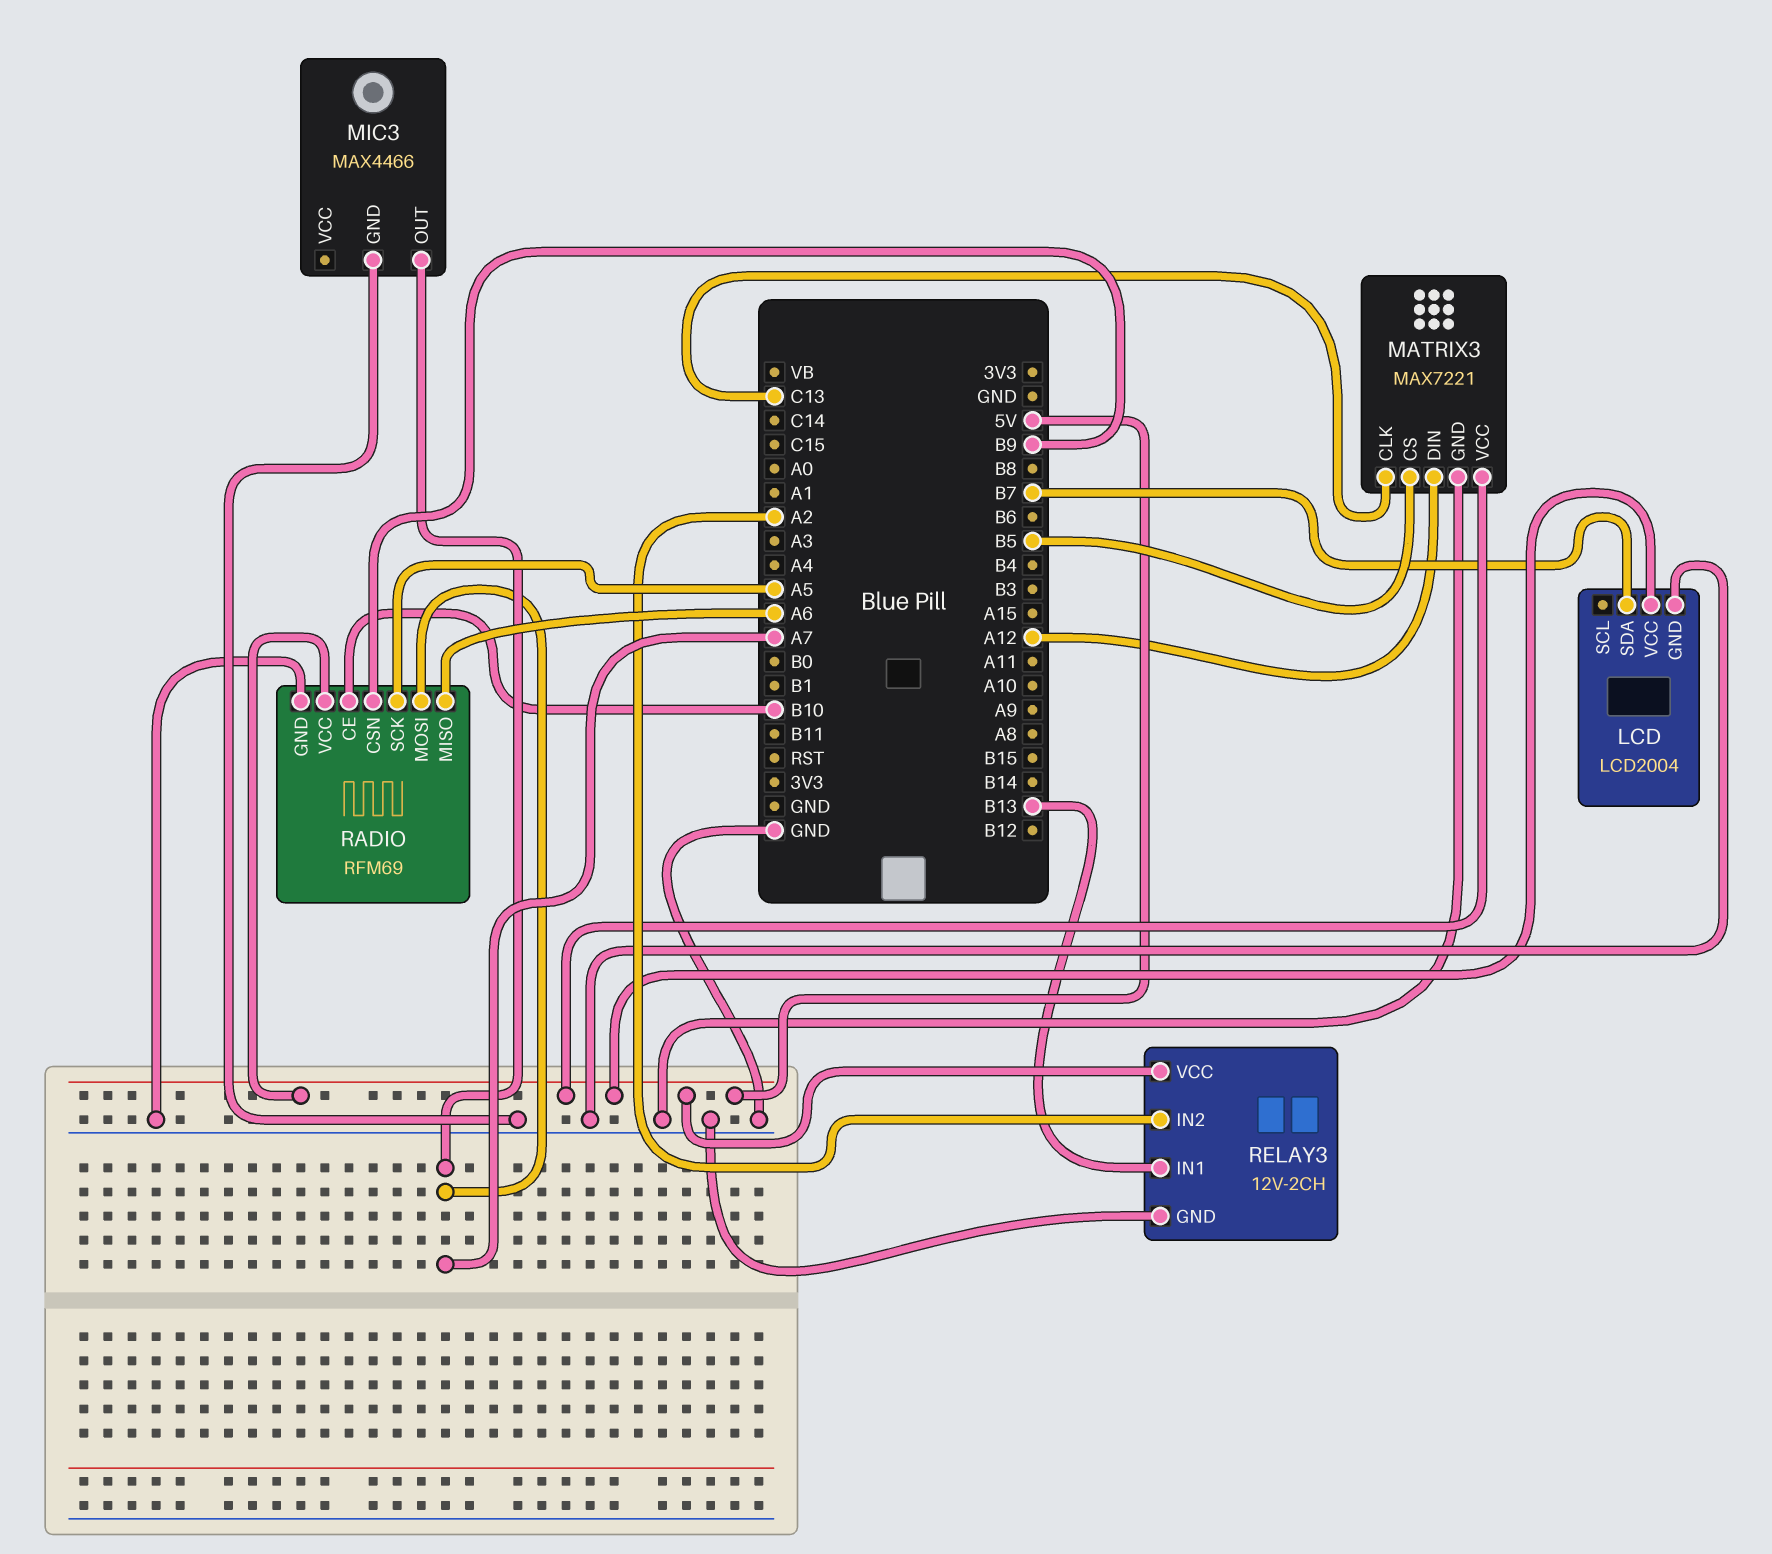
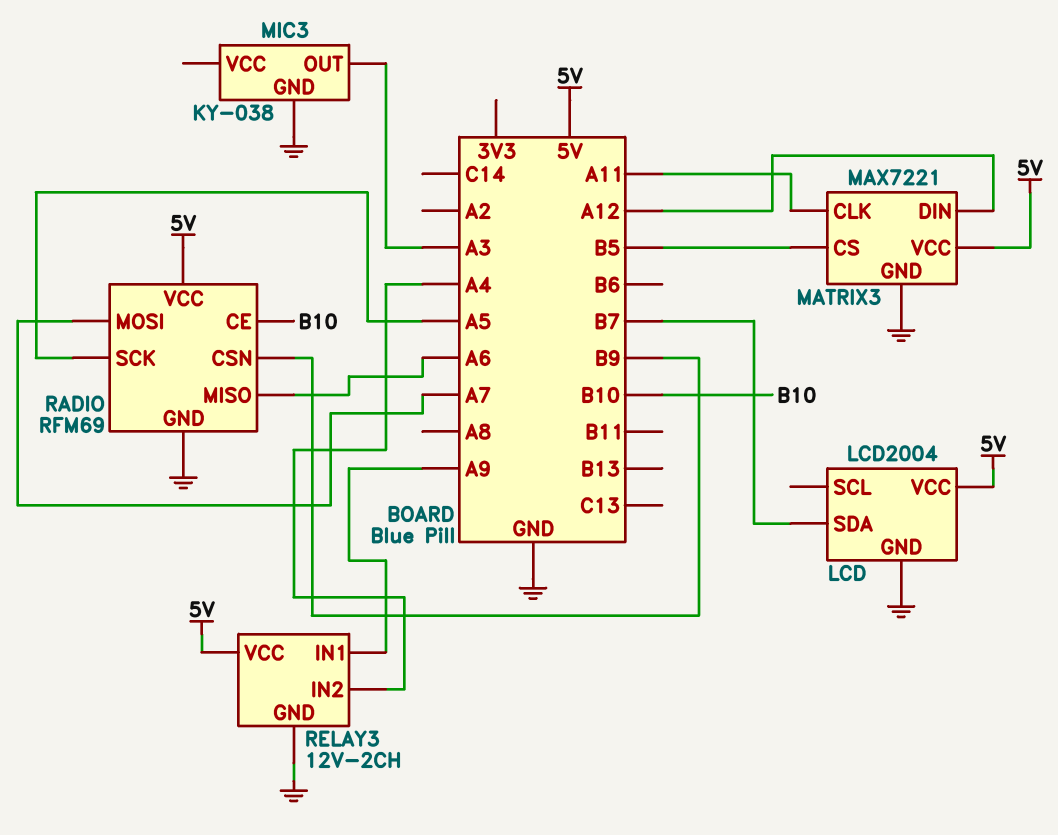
MATRIX3 pin CLK: C13 -> A11
MIC3: MAX4466 -> KY-038
MIC3 pin OUT: A7 -> A3
RELAY3 pin IN1: B13 -> A9
RELAY3 pin IN2: A2 -> A4

